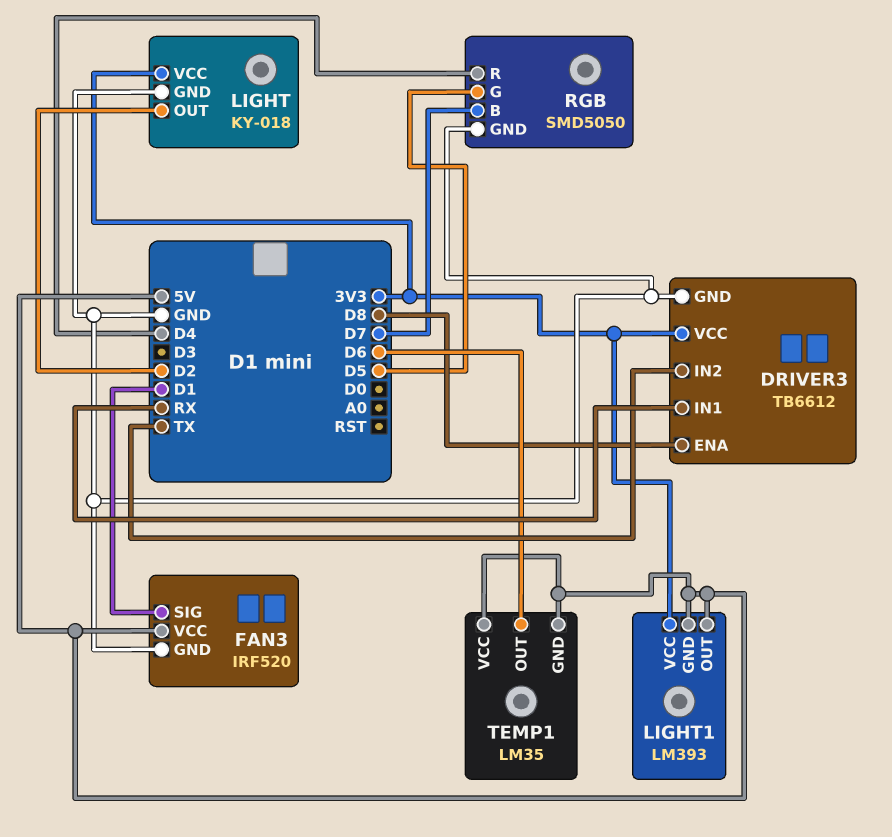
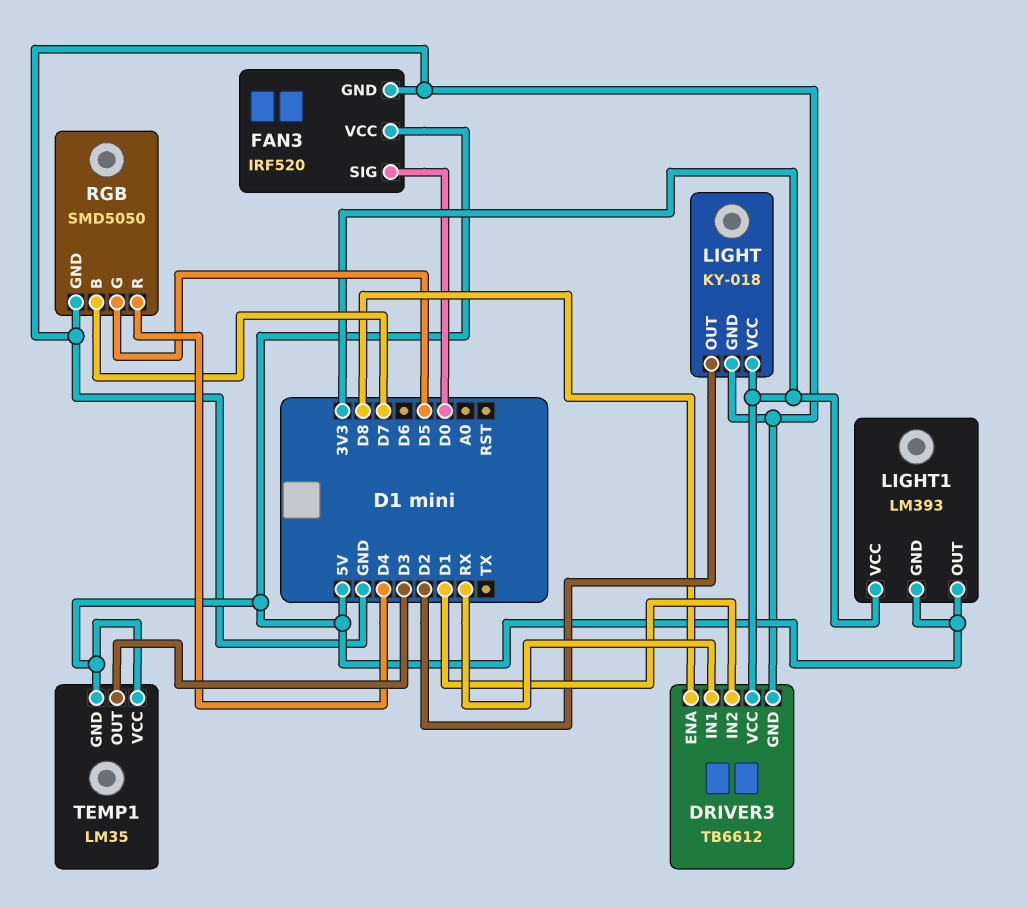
DRIVER3 pin IN2: TX -> D1
FAN3 pin SIG: D1 -> D0
TEMP1 pin OUT: D6 -> D3

